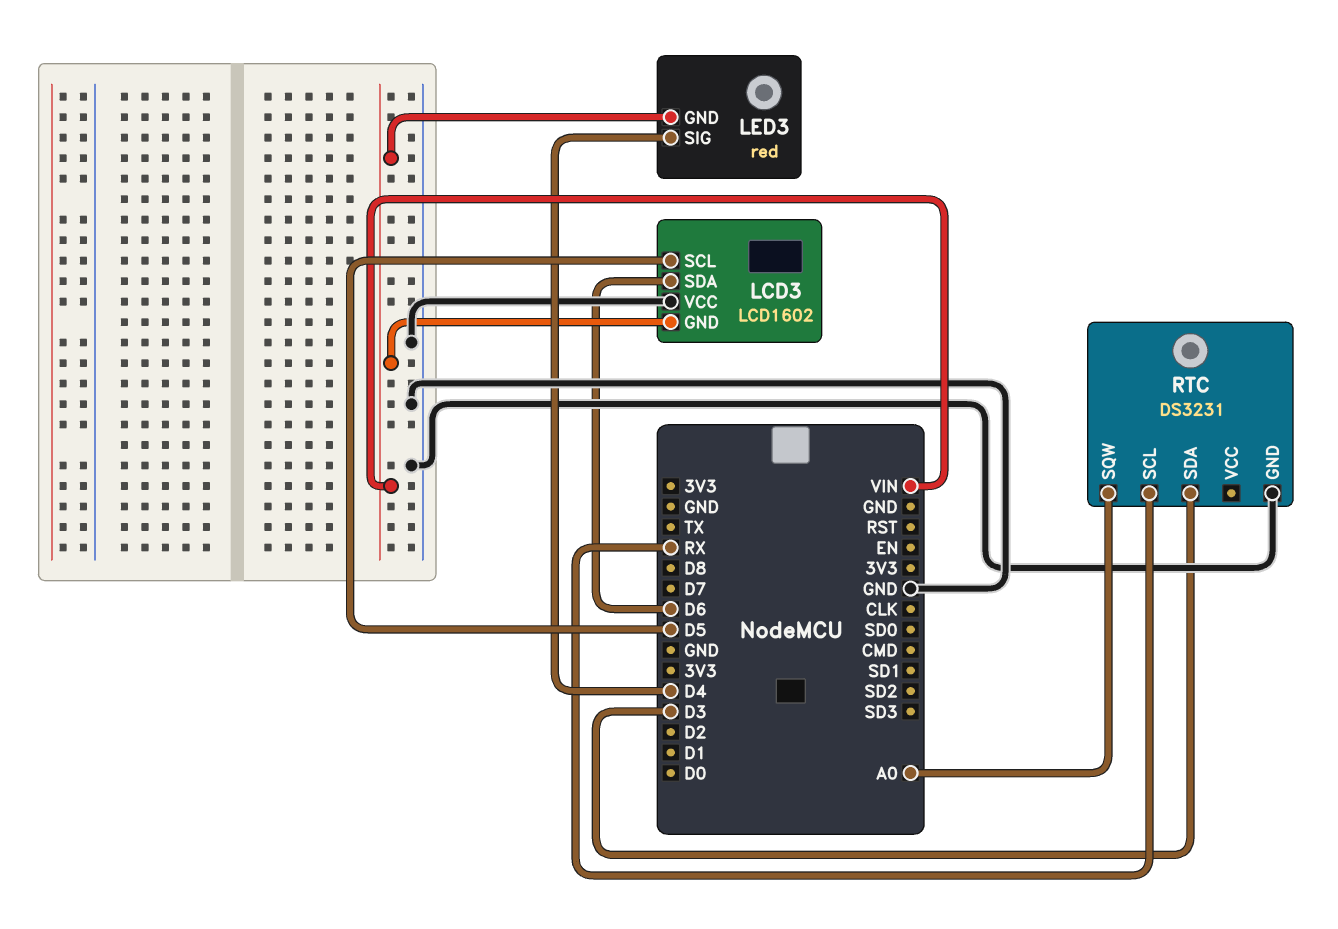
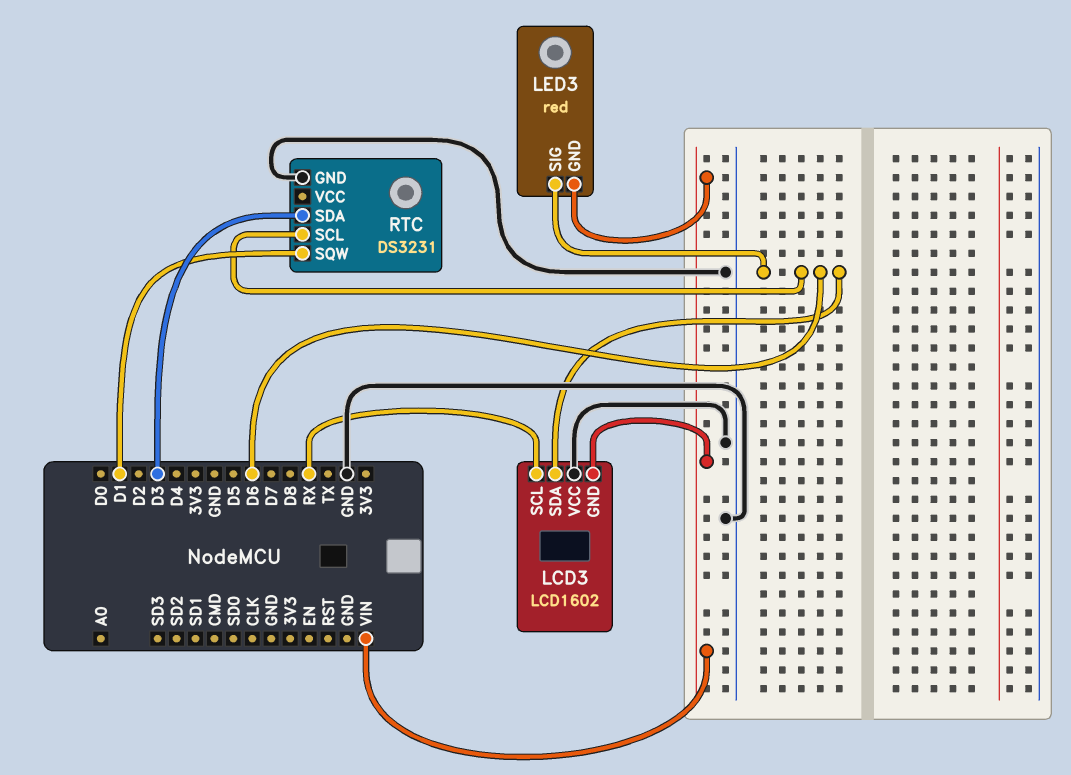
LCD3 pin SCL: D5 -> RX
LED3 pin SIG: D4 -> D6
RTC pin SCL: RX -> D6
RTC pin SQW: A0 -> D1

